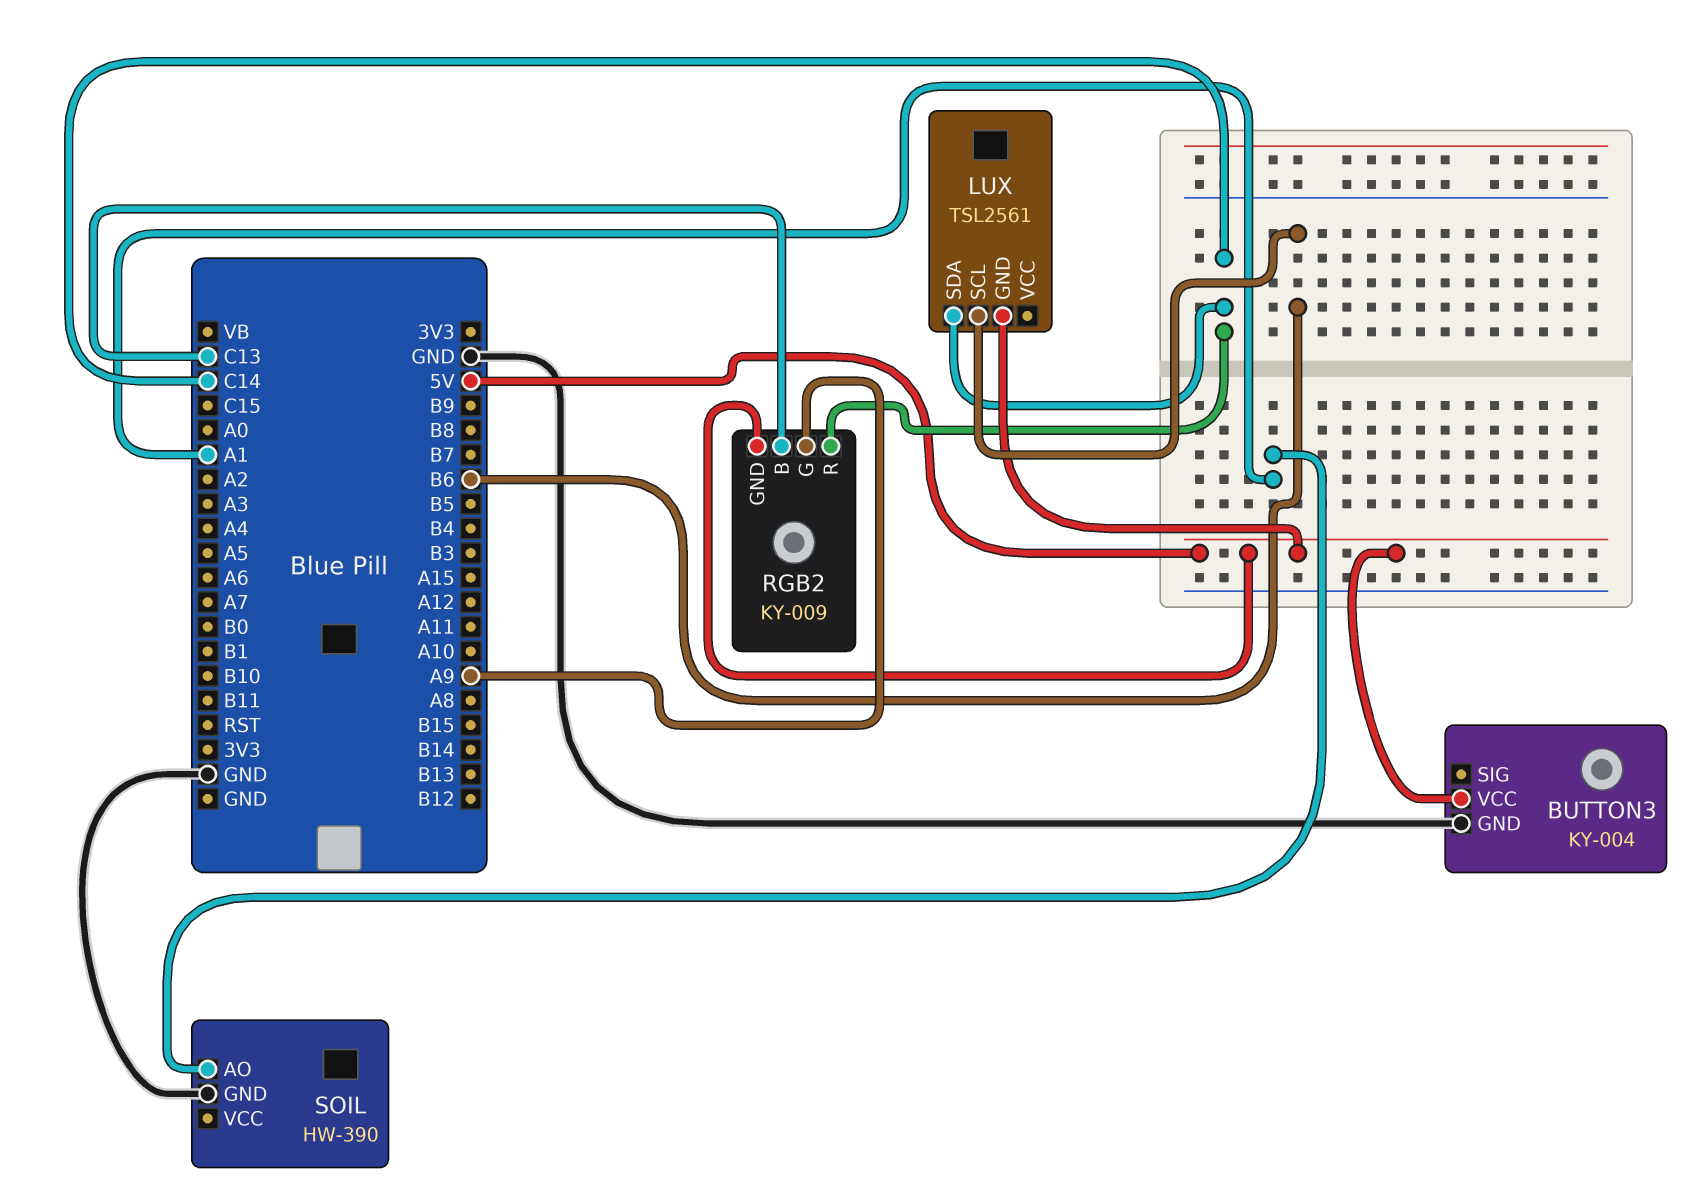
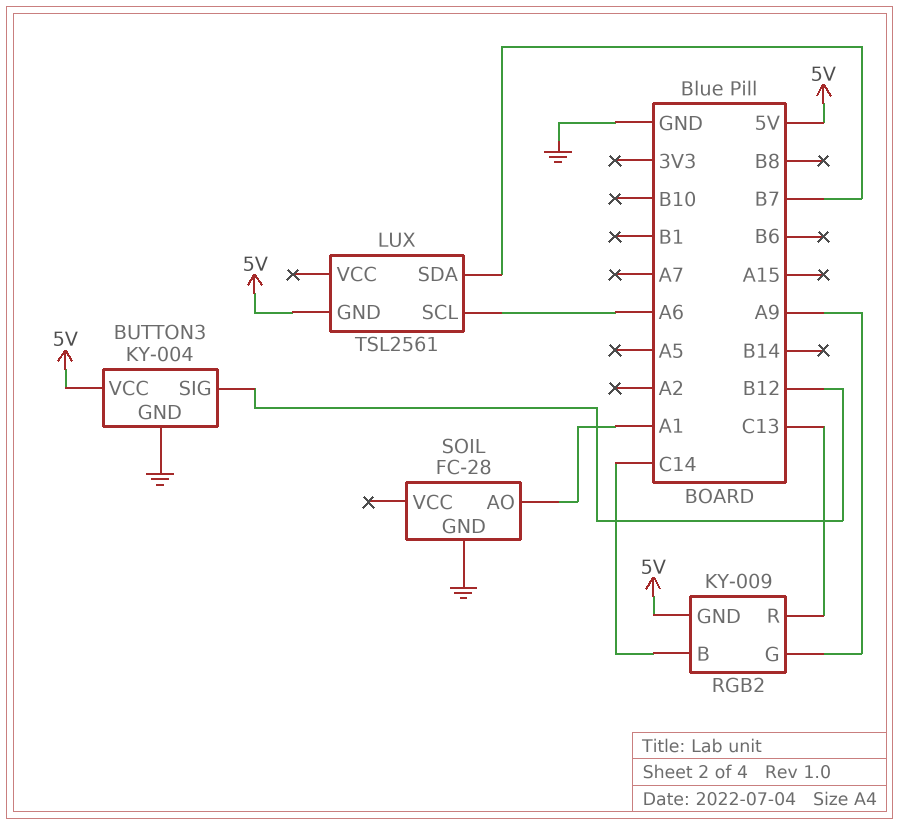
BUTTON3 pin SIG: none -> B12
LUX pin SCL: B6 -> A6
LUX pin SDA: C14 -> B7
RGB2 pin B: C13 -> C14
RGB2 pin R: C14 -> C13
SOIL: HW-390 -> FC-28

